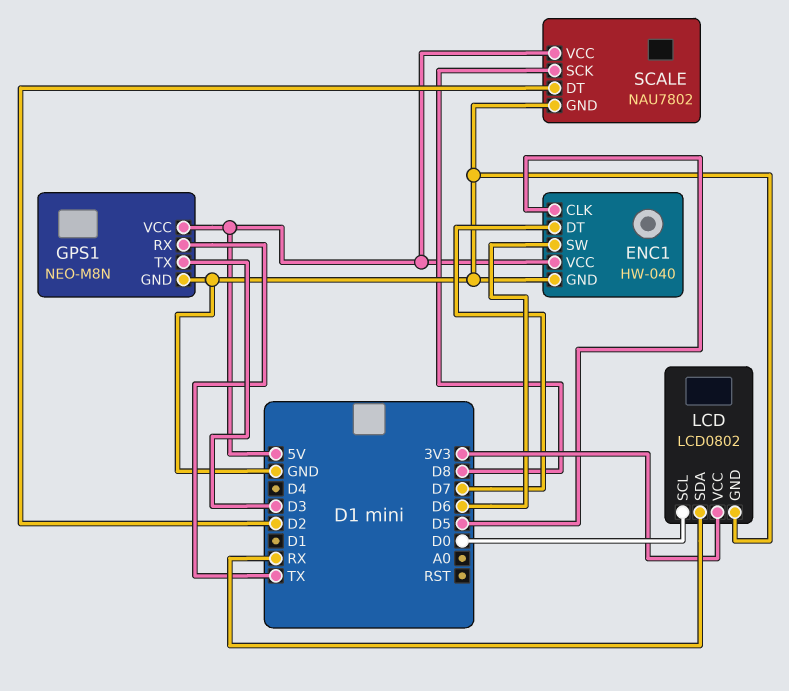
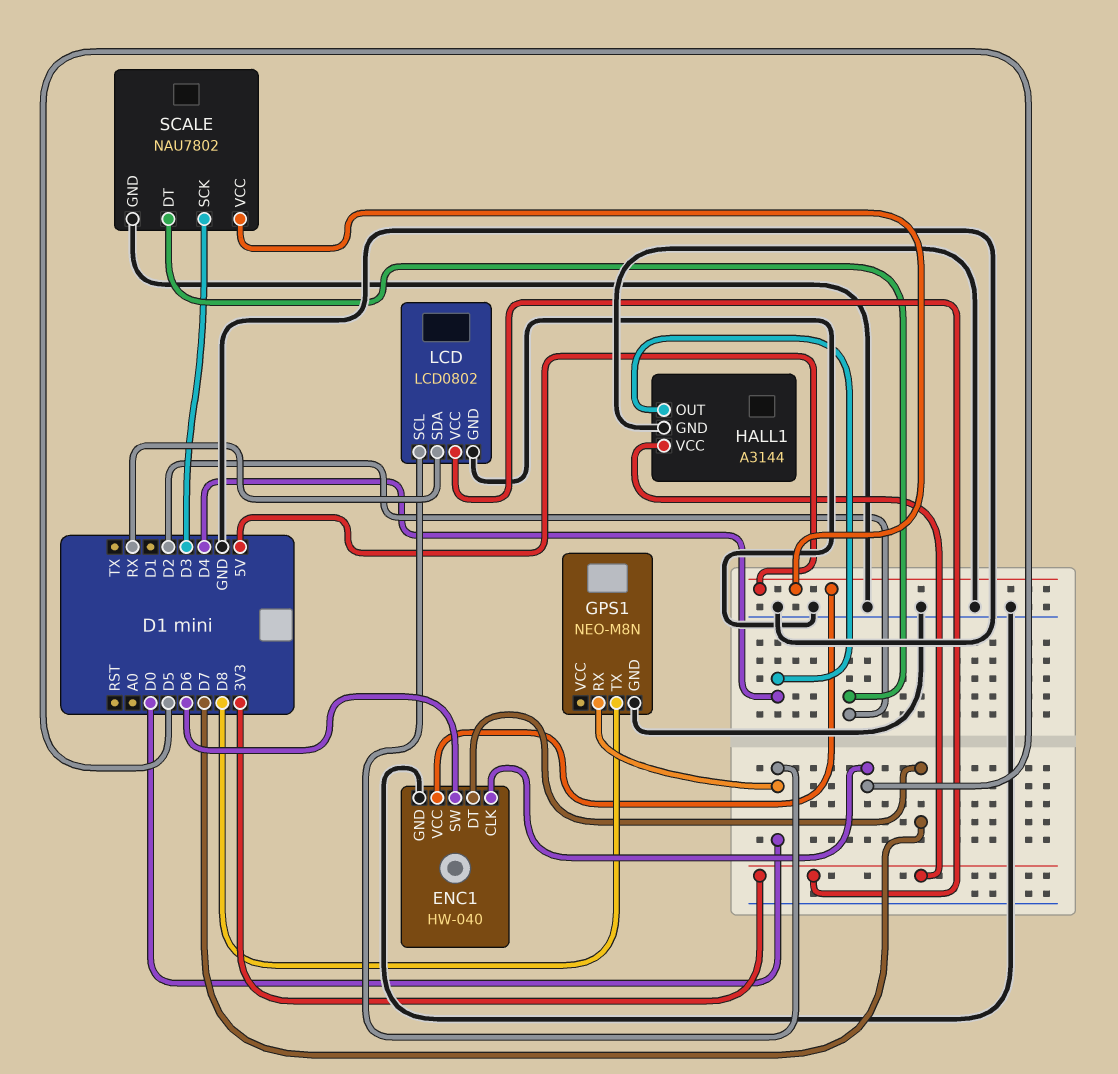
GPS1 pin RX: TX -> D0
GPS1 pin TX: D3 -> D8
GPS1 pin VCC: 5V -> none
HALL1: none -> A3144
HALL1 pin GND: none -> GND
HALL1 pin OUT: none -> D4
HALL1 pin VCC: none -> 3V3
SCALE pin SCK: D8 -> D3

